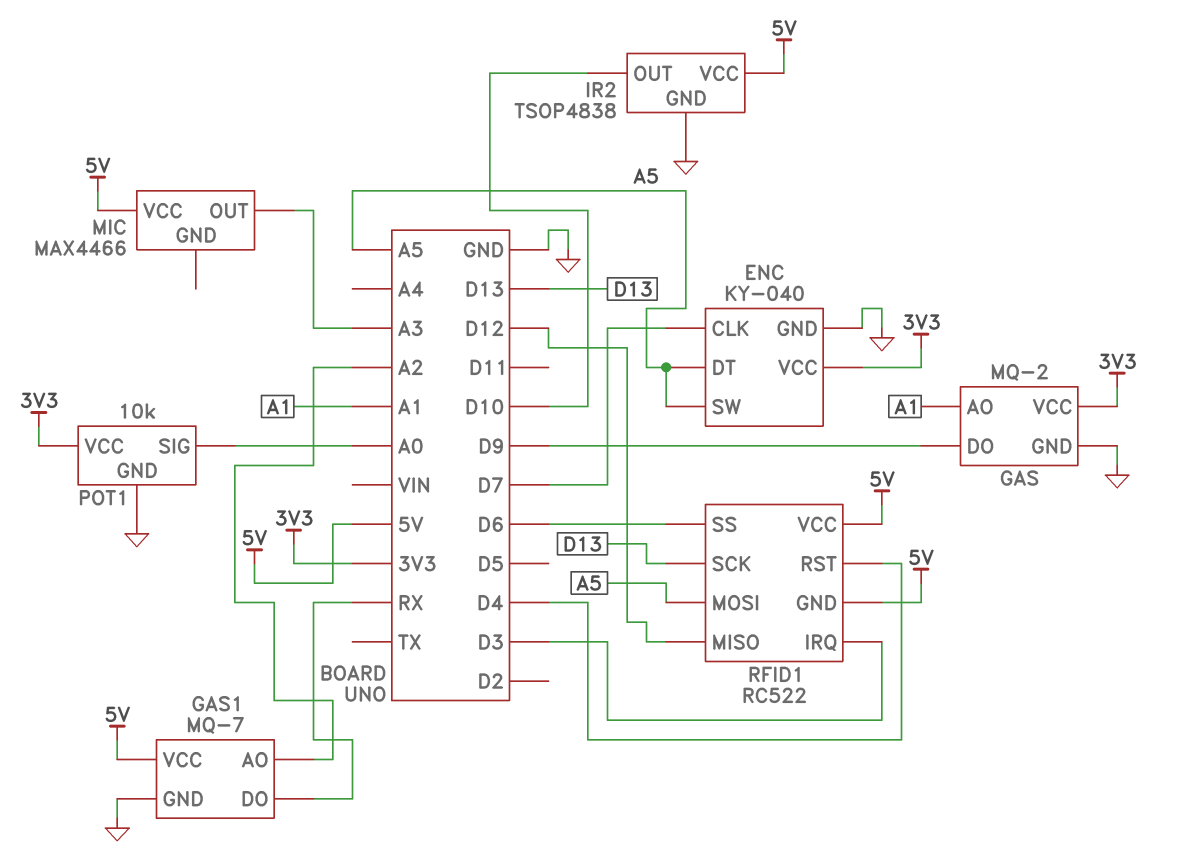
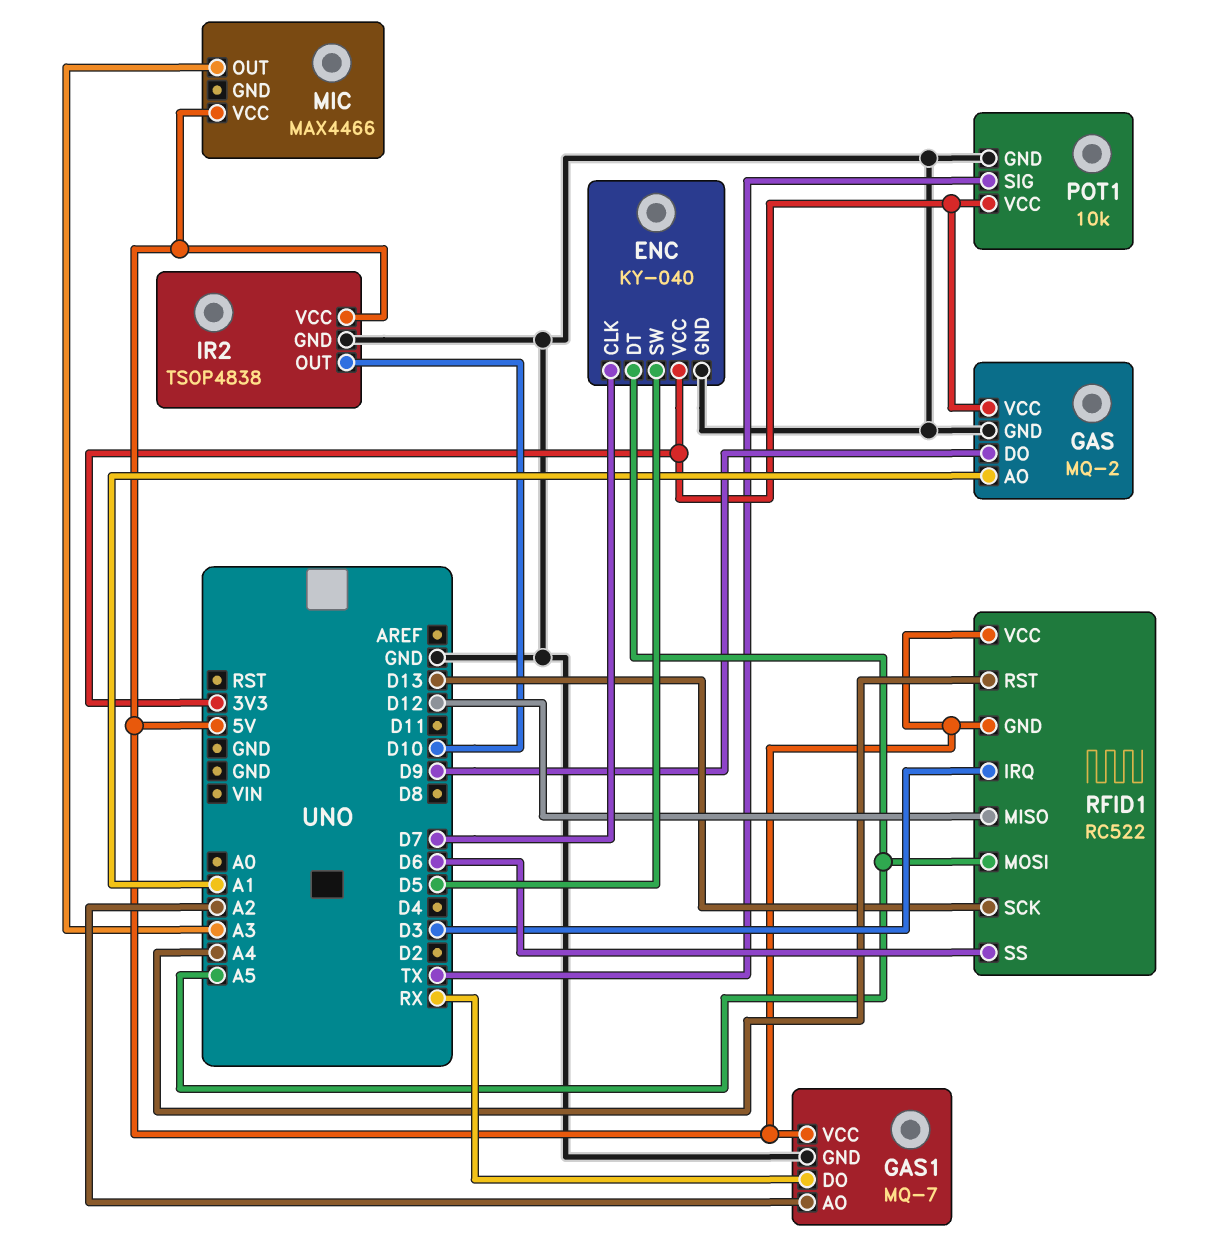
ENC pin SW: A5 -> D5
POT1 pin SIG: A0 -> TX
RFID1 pin RST: D4 -> A4

